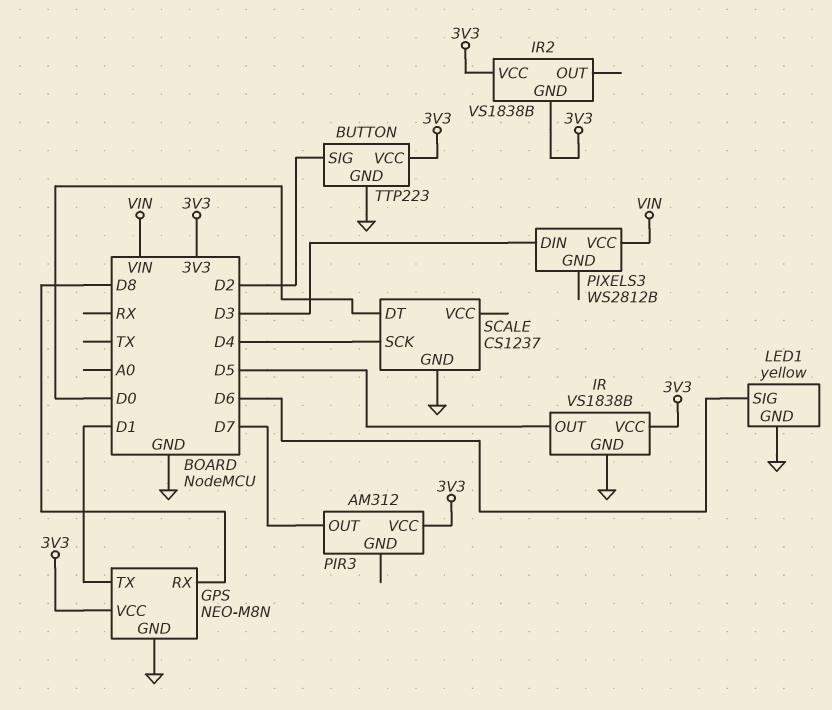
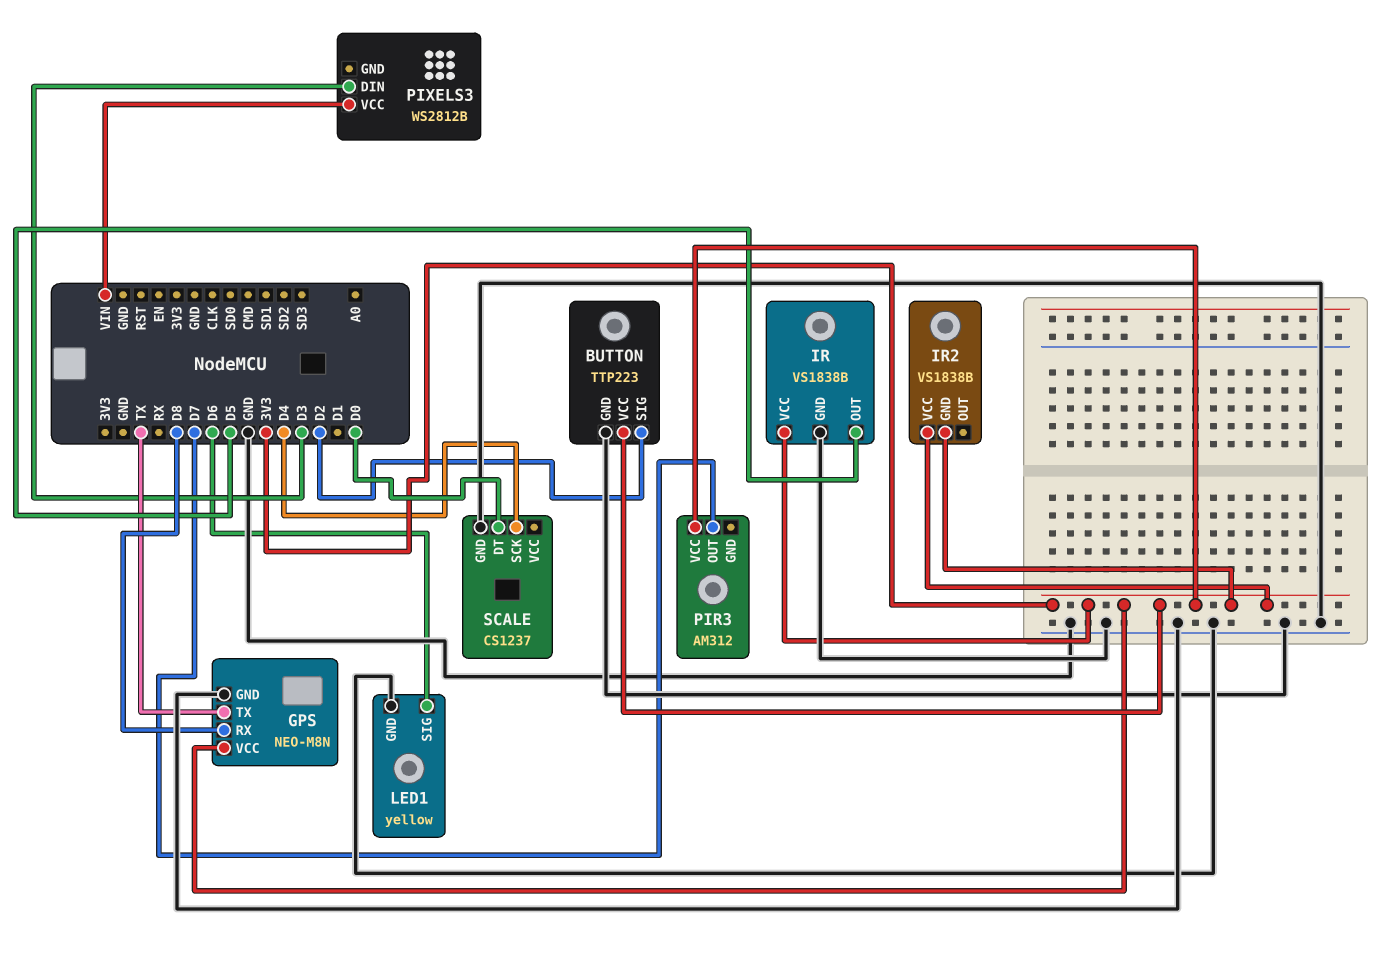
GPS pin TX: D1 -> TX

